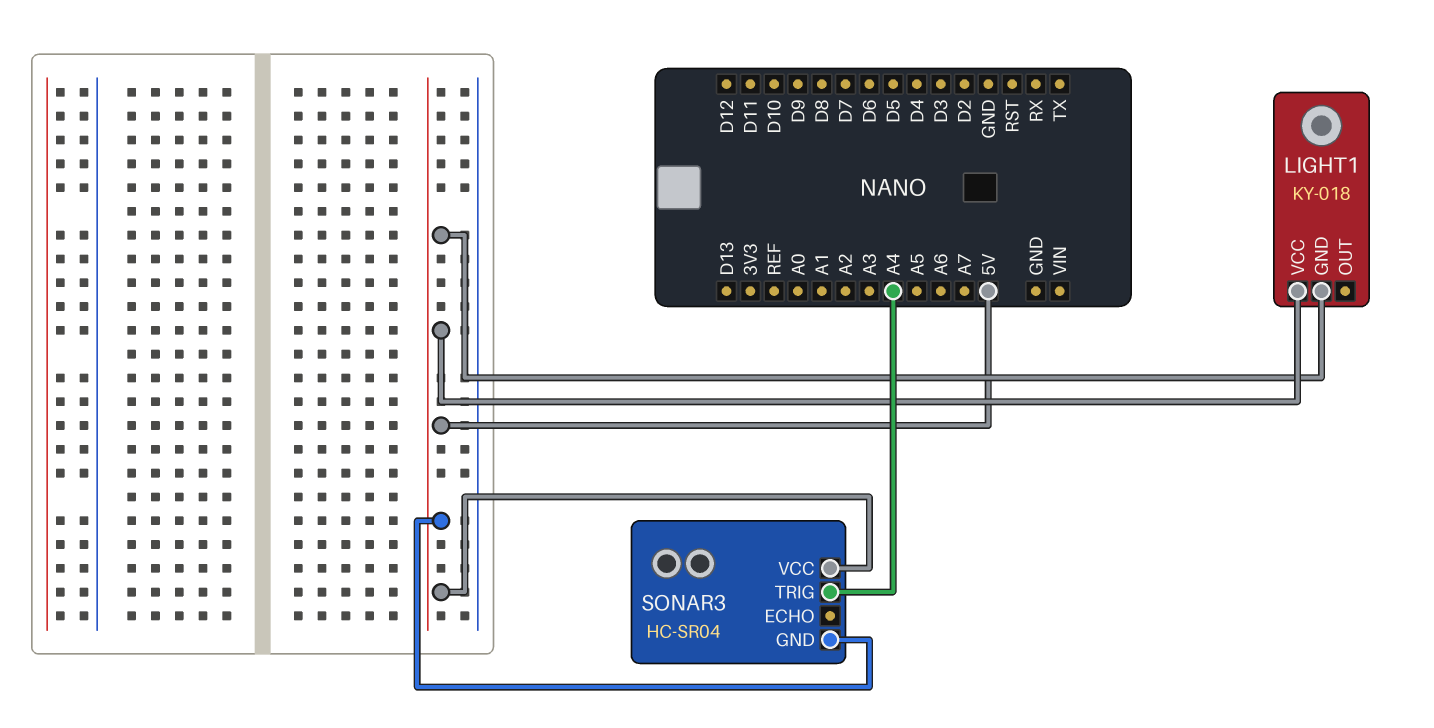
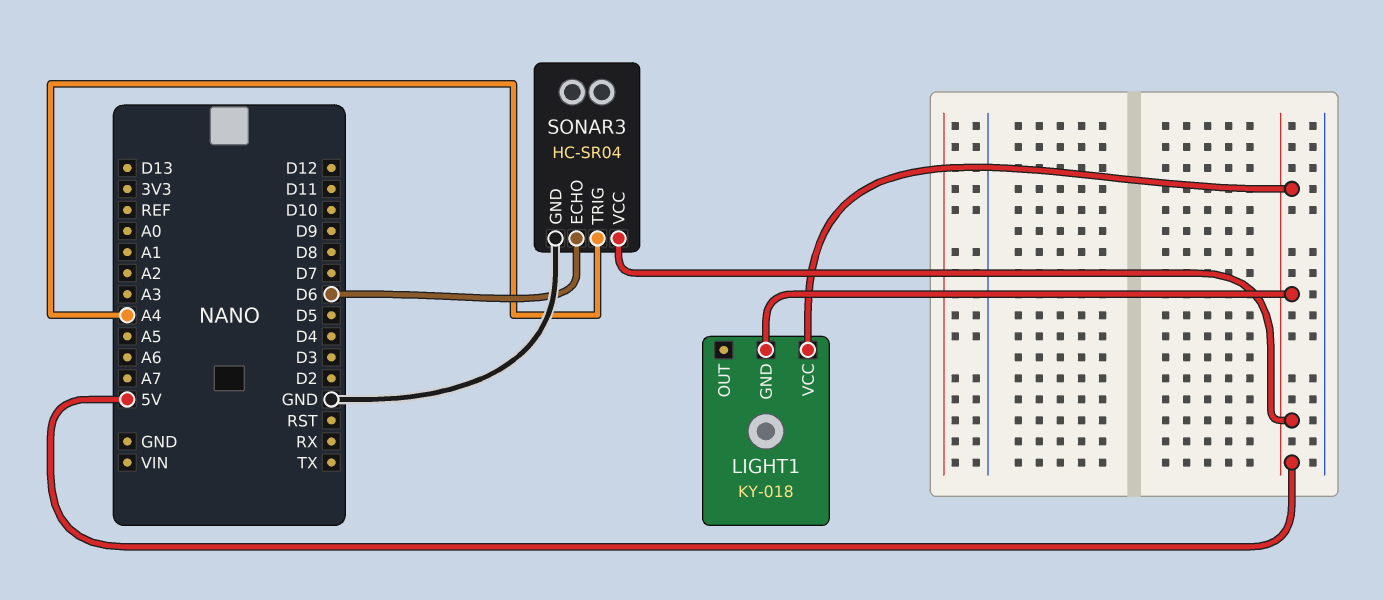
SONAR3 pin ECHO: none -> D6
SONAR3 pin GND: 5V -> GND

